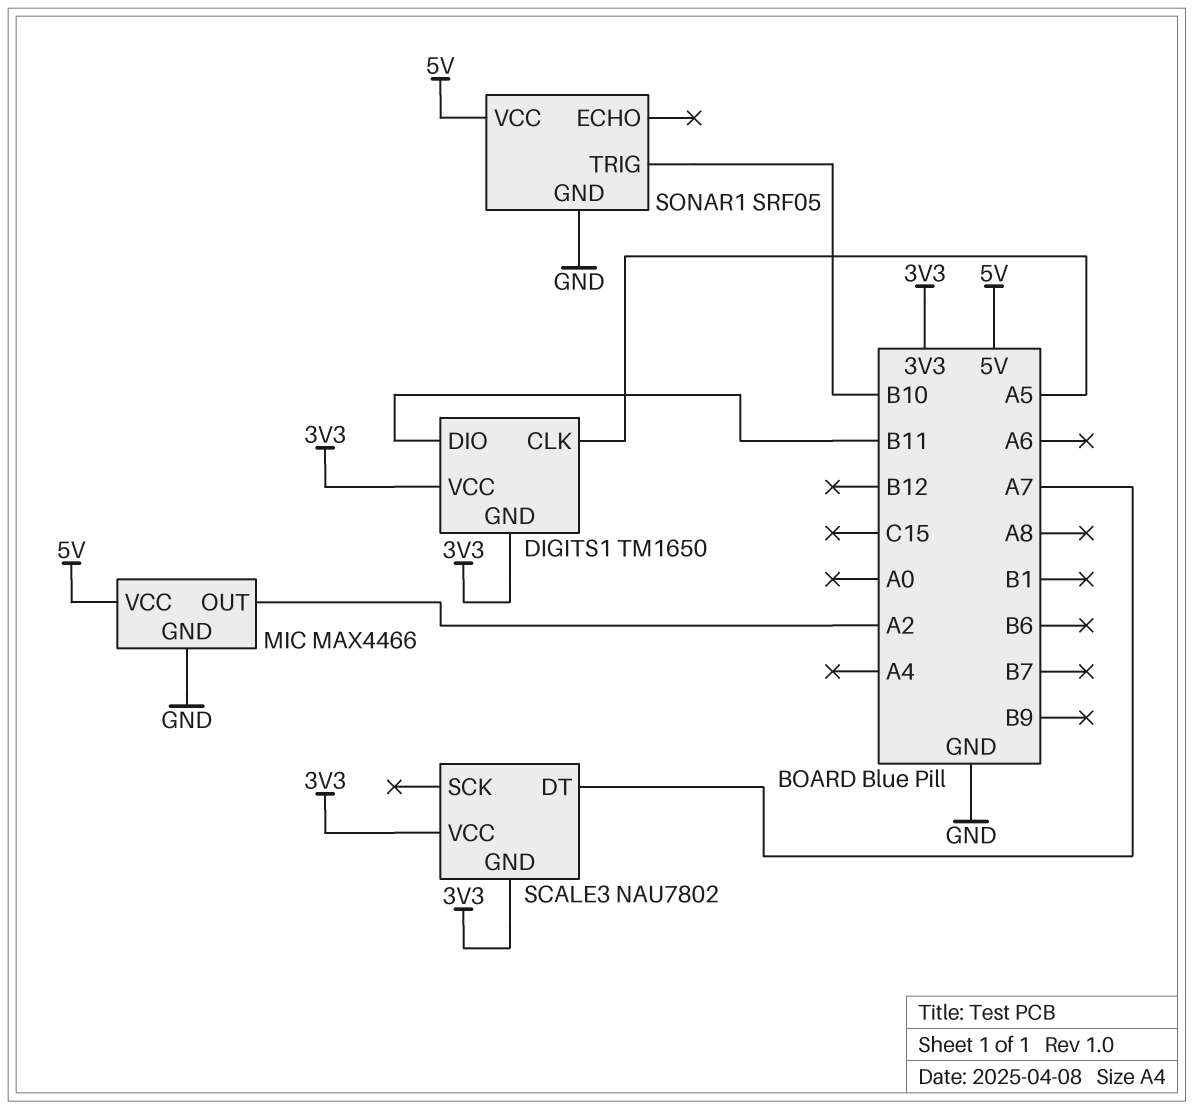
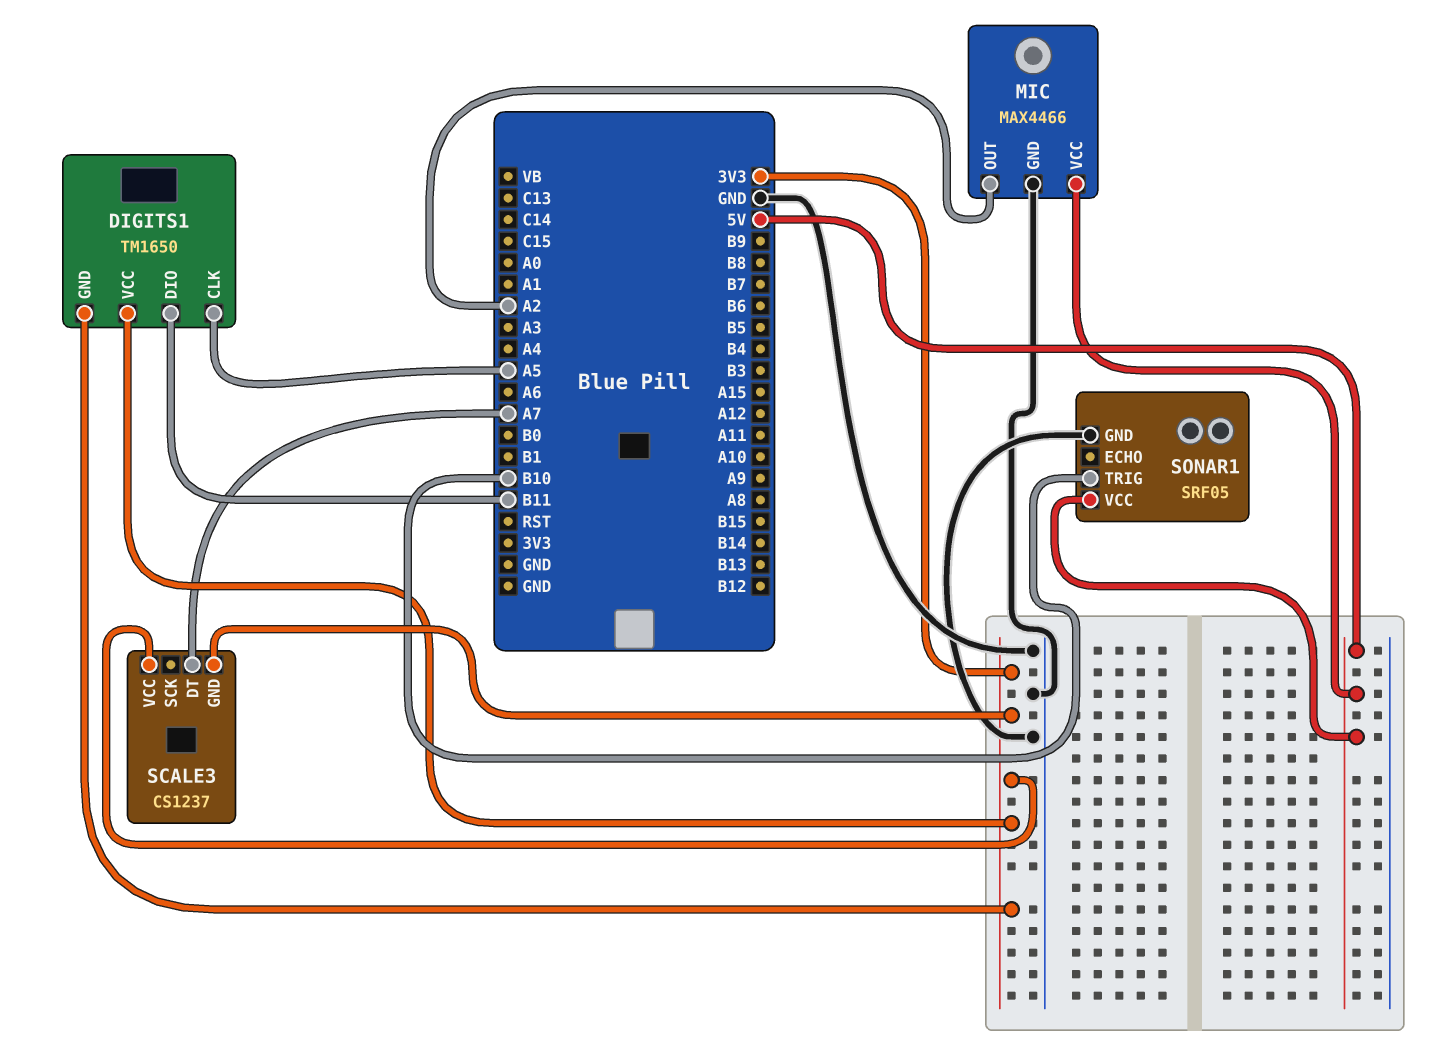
SCALE3: NAU7802 -> CS1237

